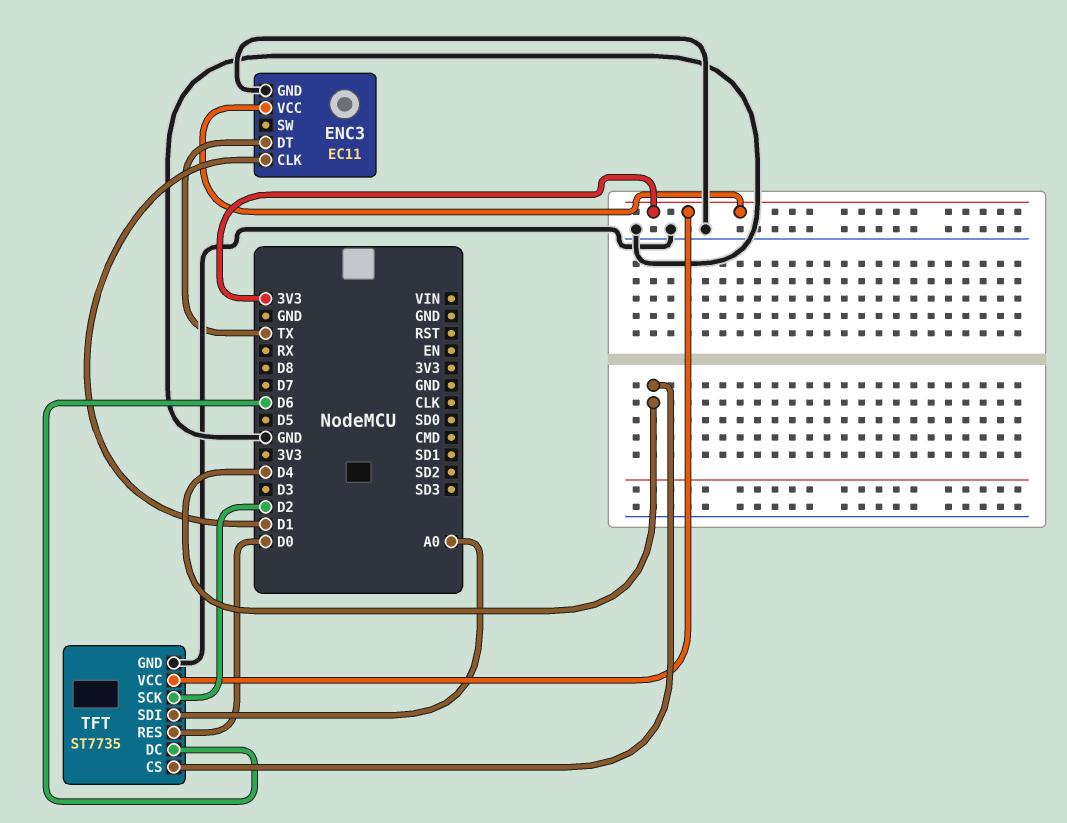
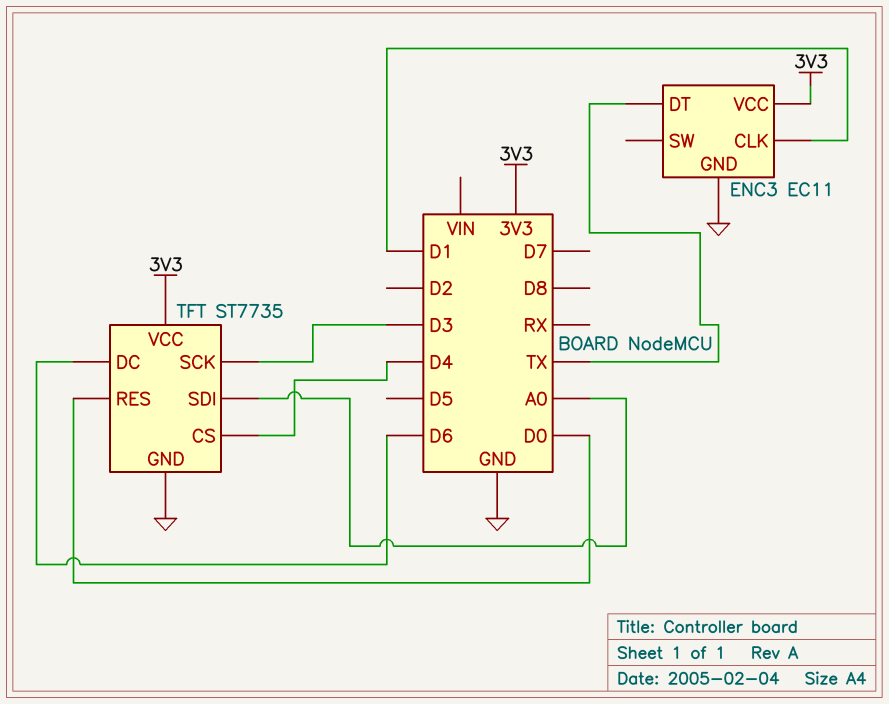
TFT pin SCK: D2 -> D3

